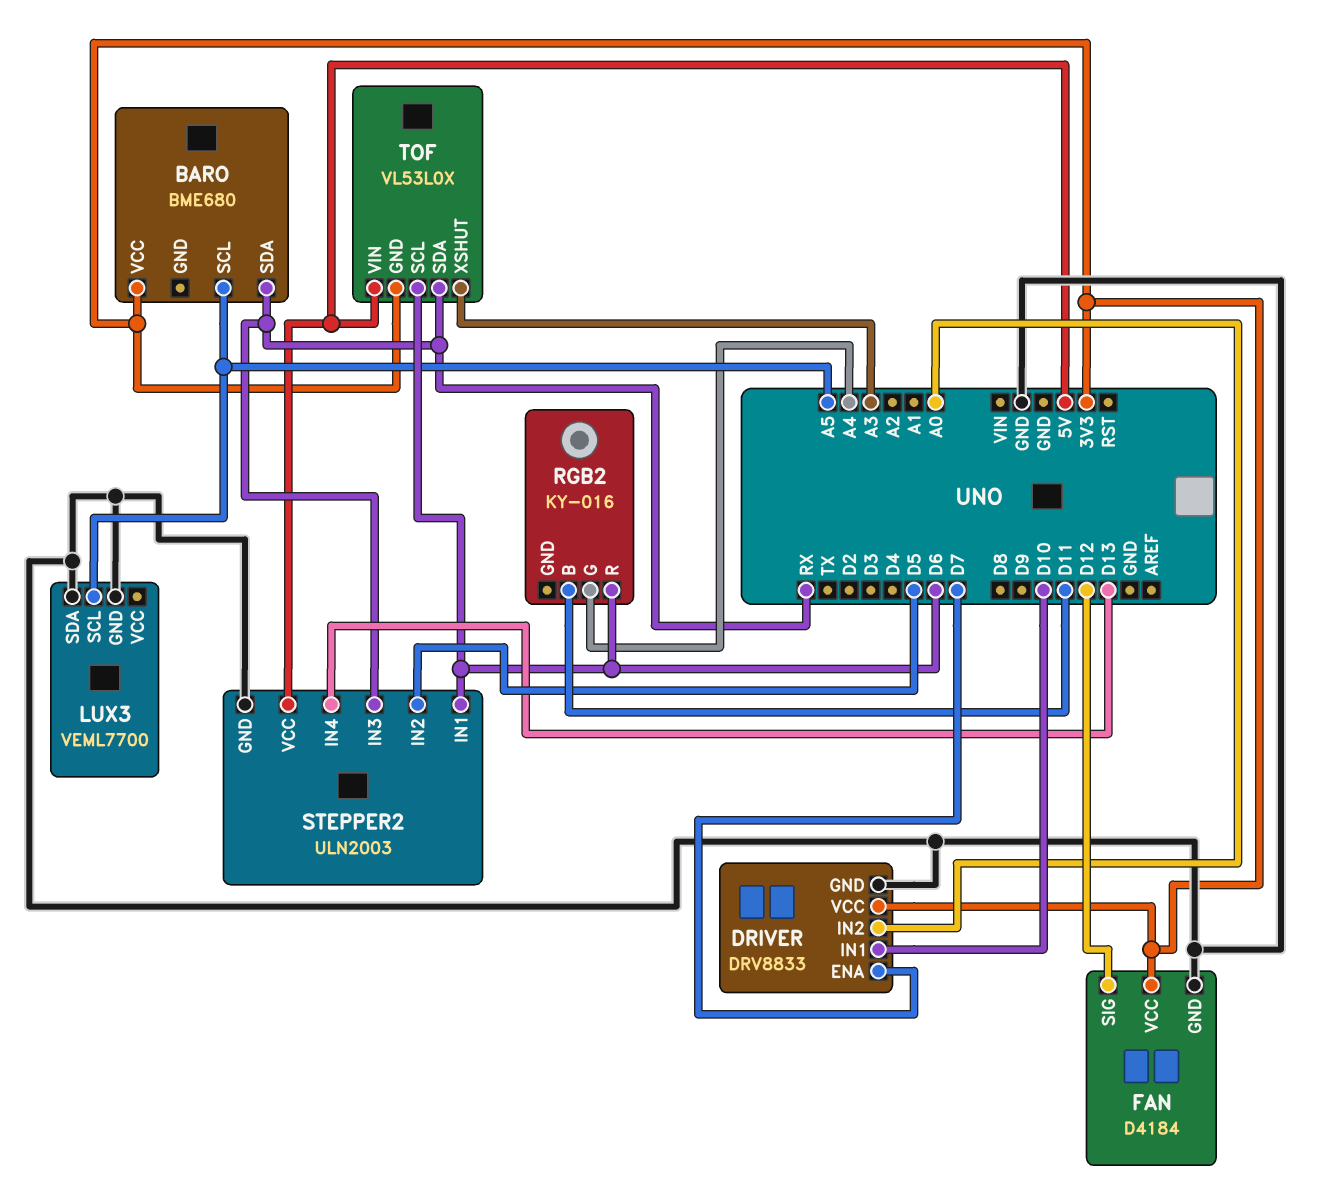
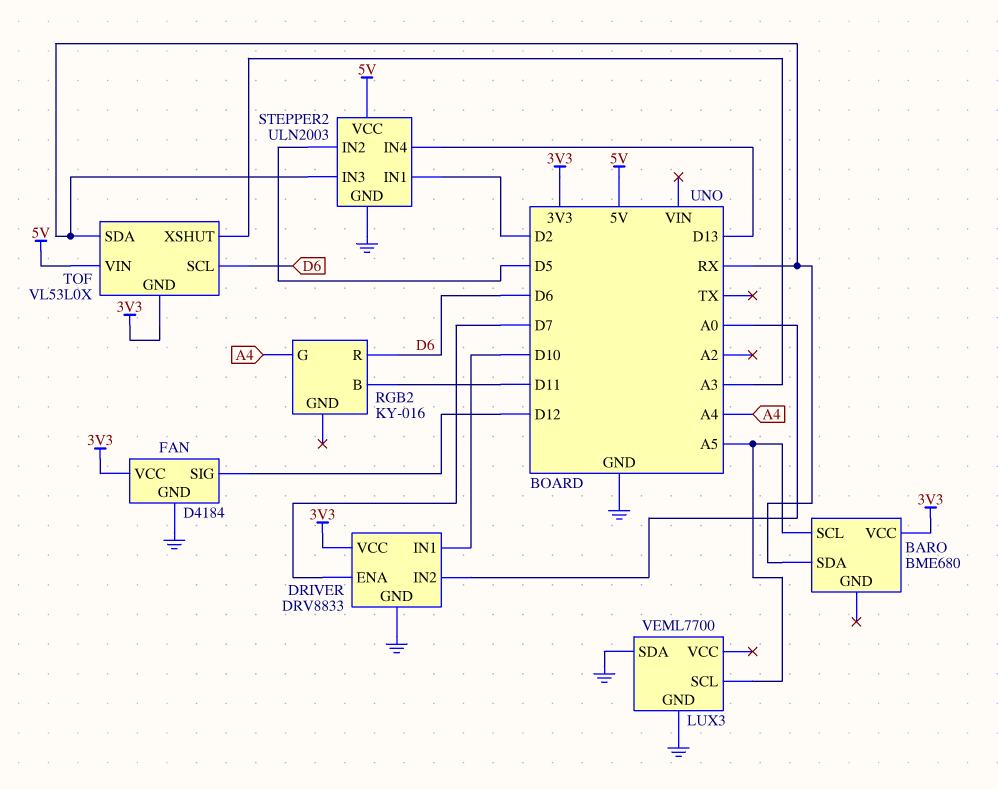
STEPPER2 pin IN1: D6 -> D2

